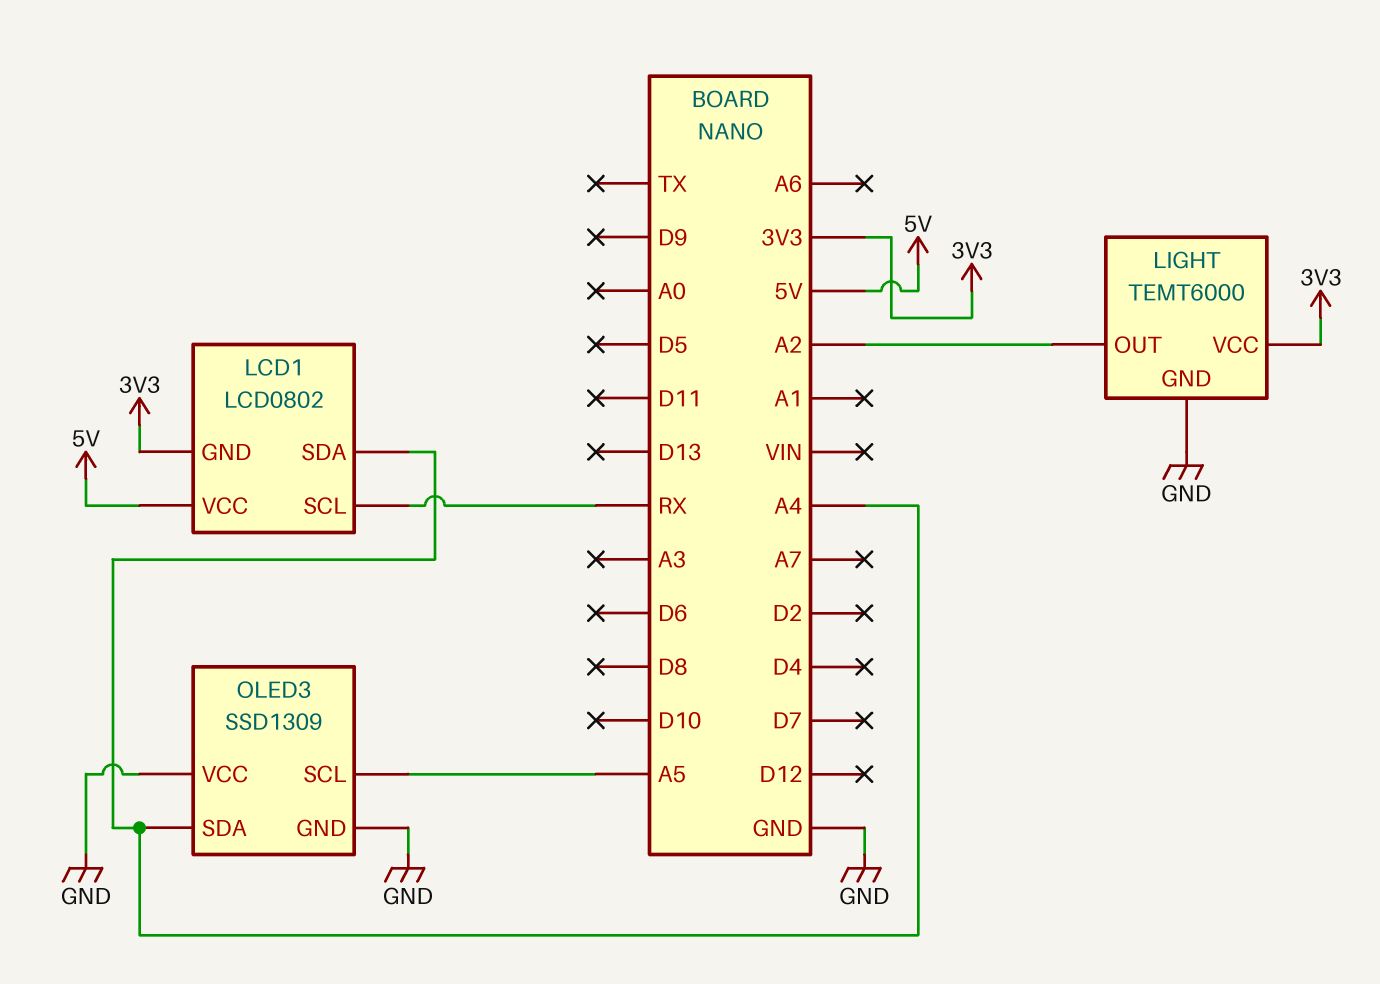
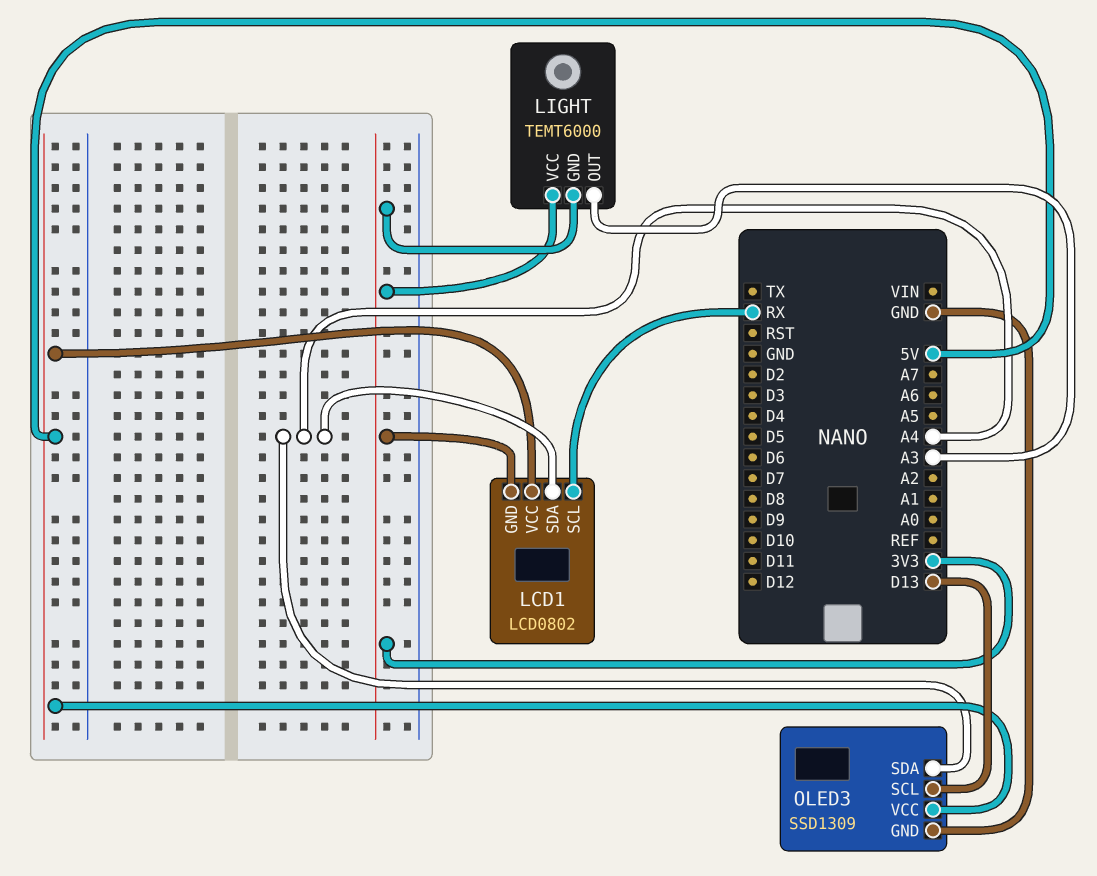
LIGHT pin GND: GND -> 3V3
LIGHT pin OUT: A2 -> A3
OLED3 pin SCL: A5 -> D13
OLED3 pin VCC: GND -> 5V

